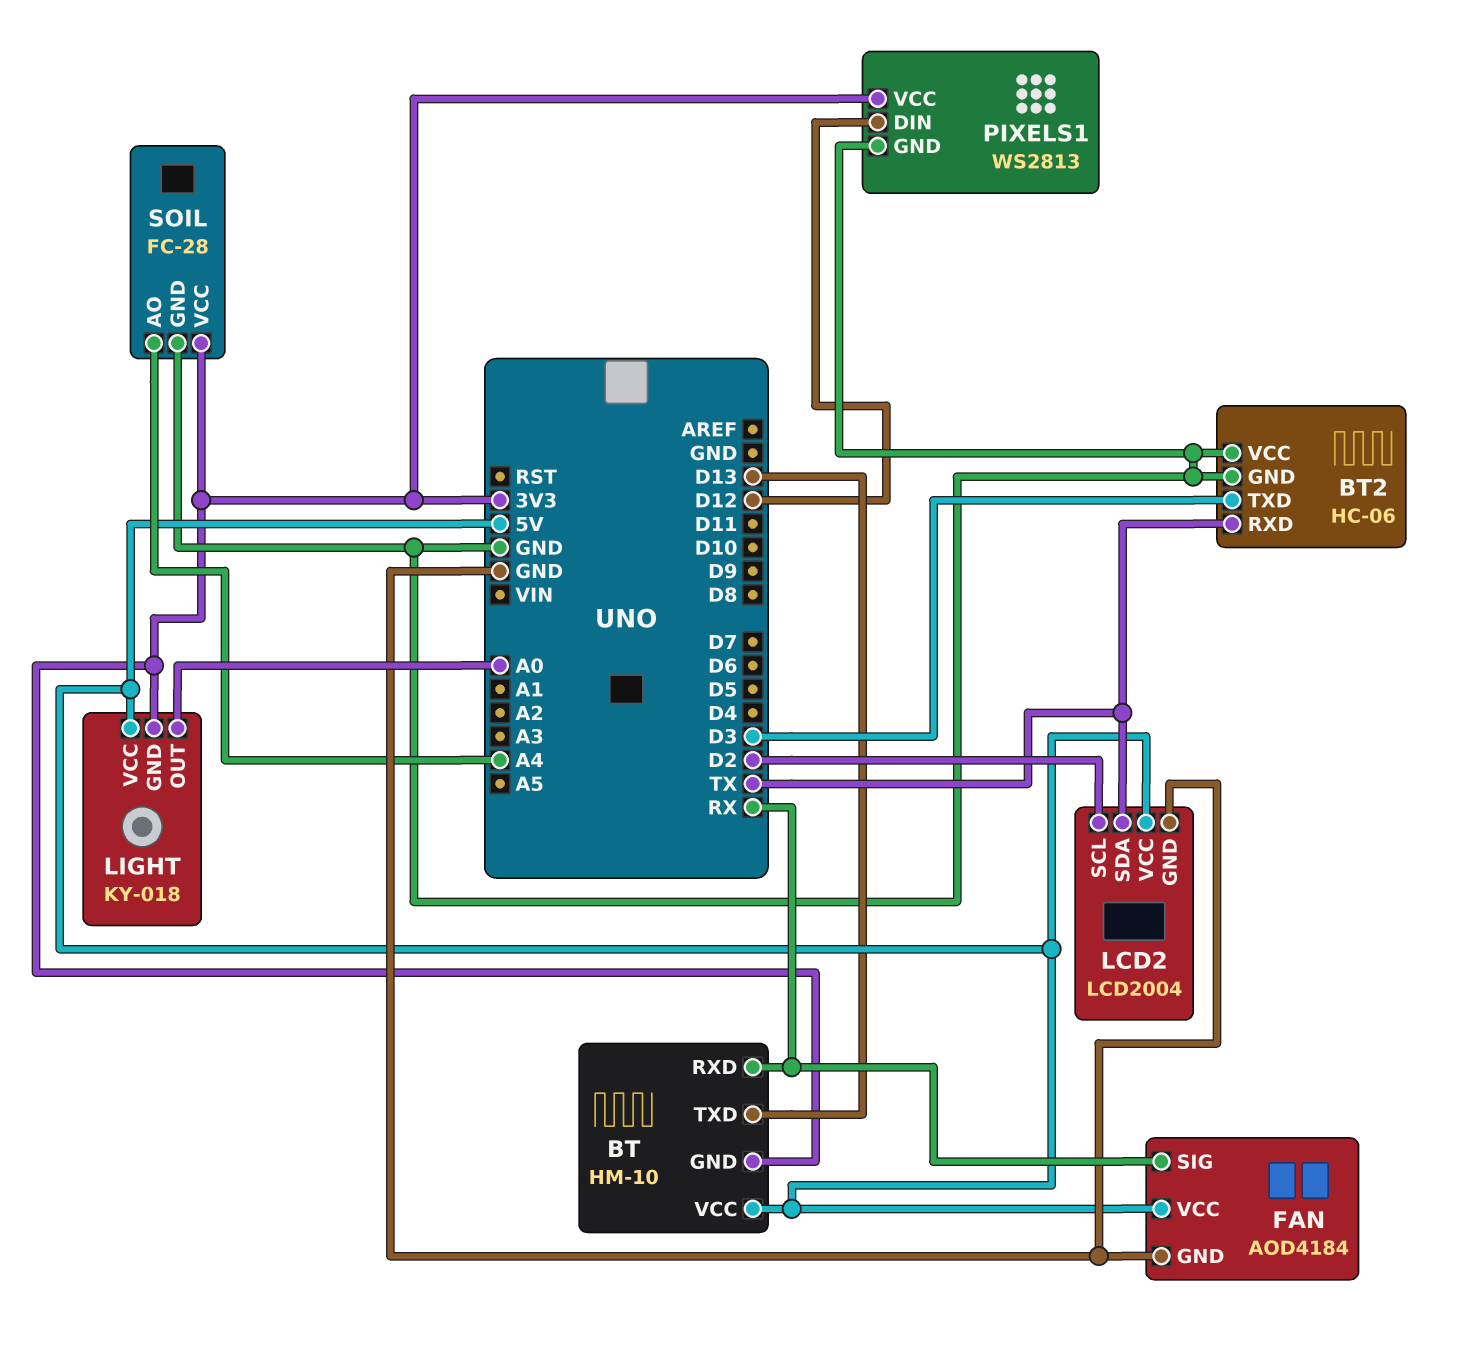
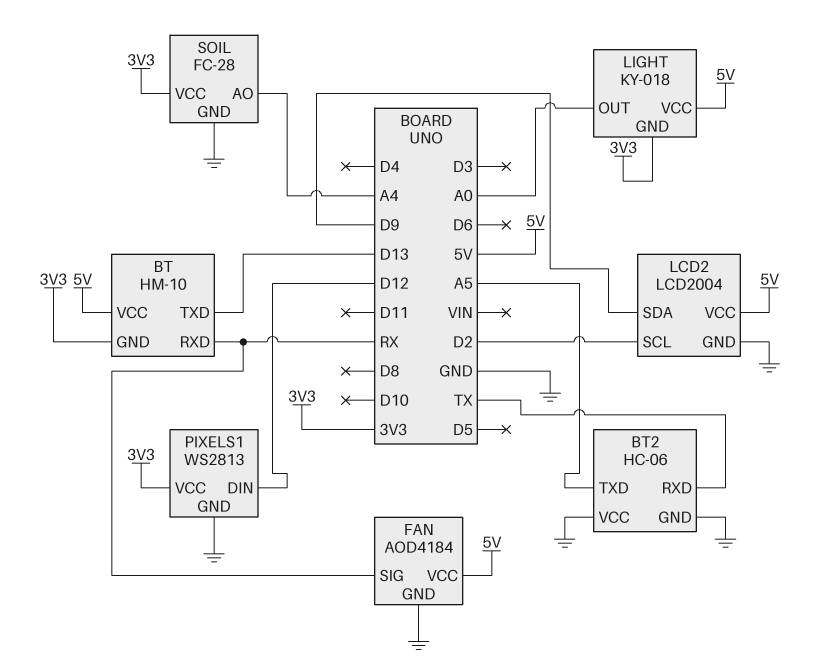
BT2 pin TXD: D3 -> A5
LCD2 pin SDA: TX -> D9

